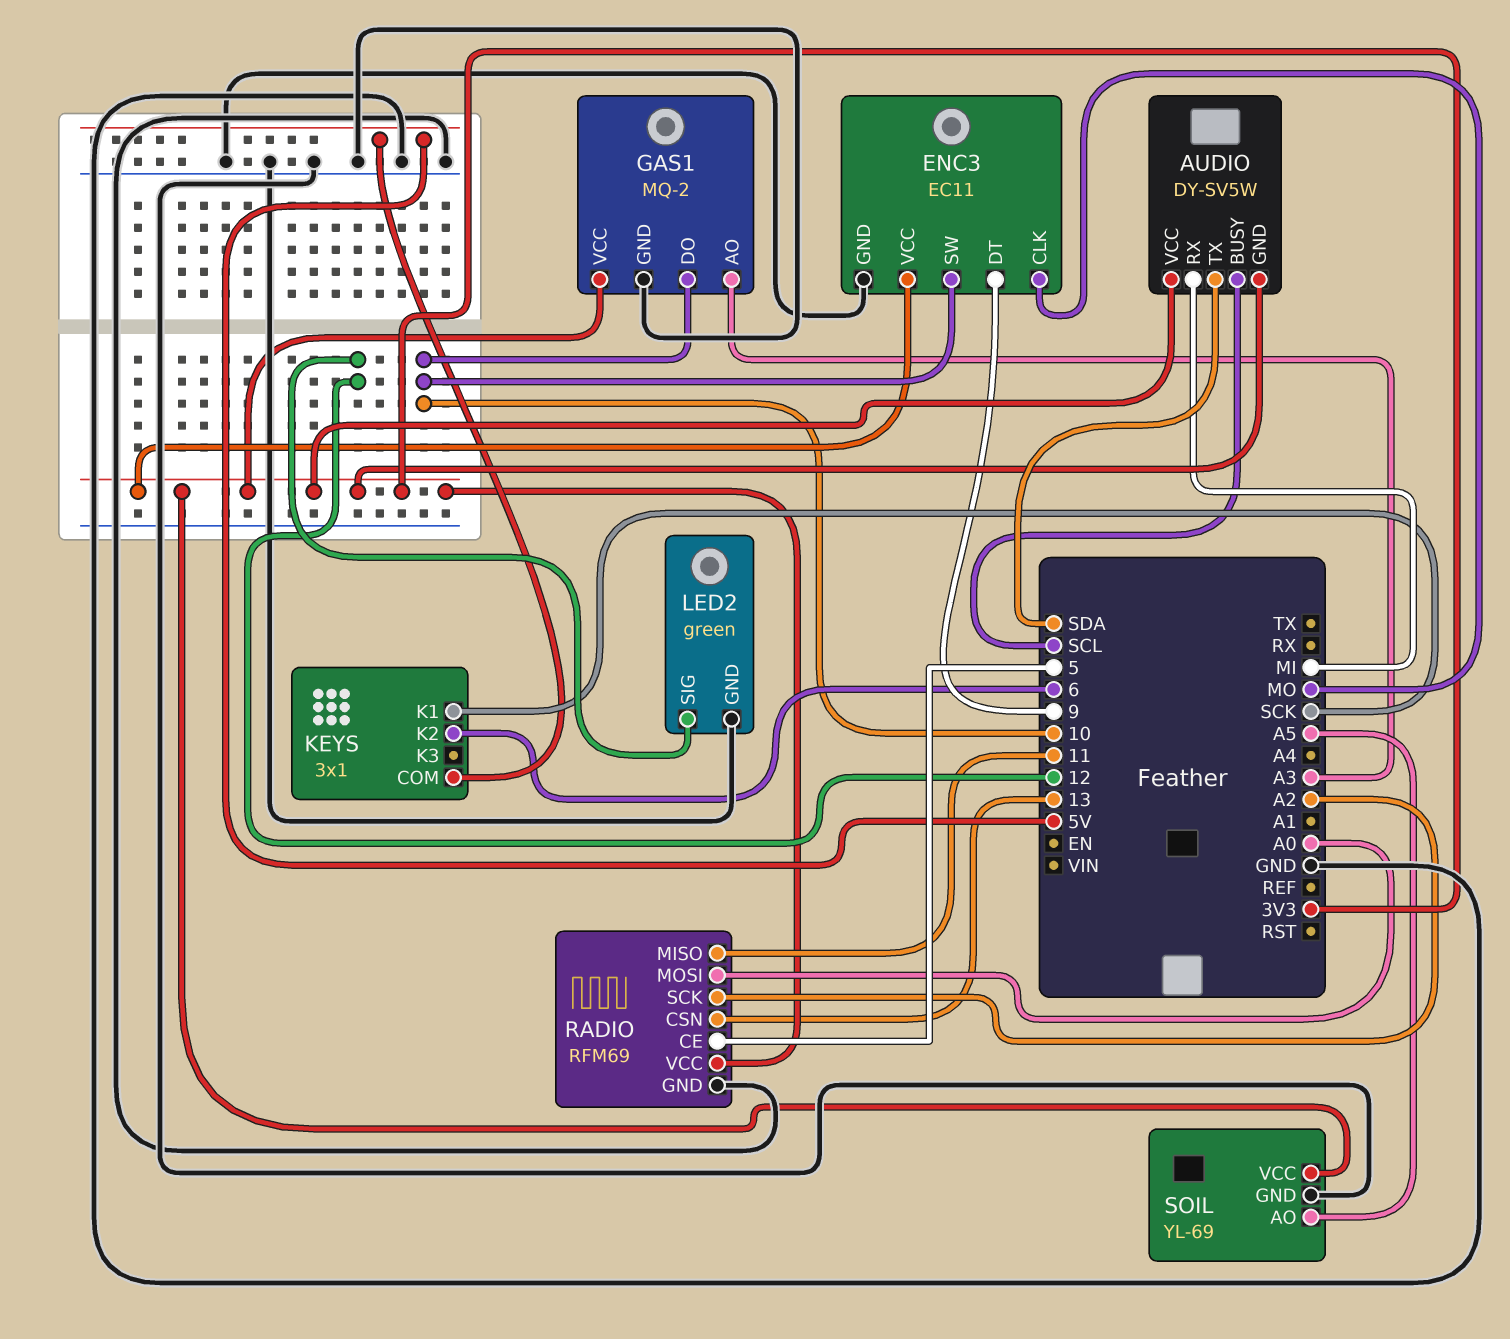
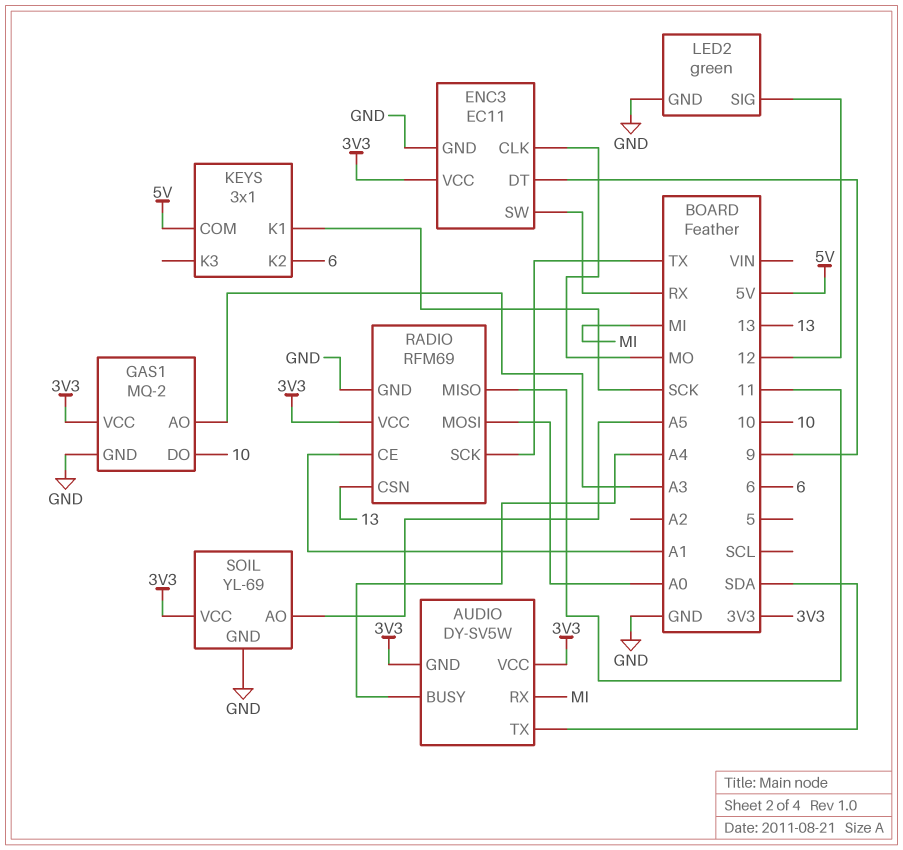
AUDIO pin BUSY: SCL -> A4
ENC3 pin SW: 10 -> RX
RADIO pin CE: 5 -> A1
RADIO pin SCK: A2 -> TX

